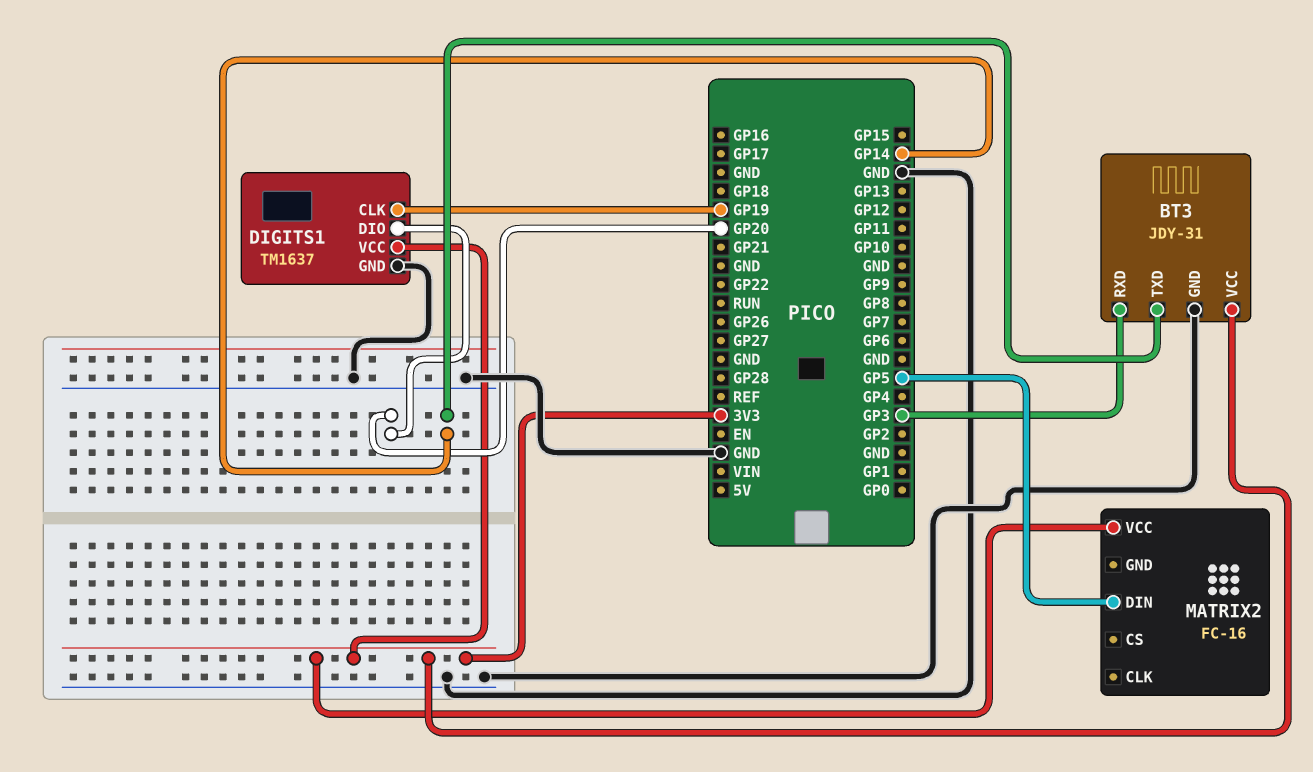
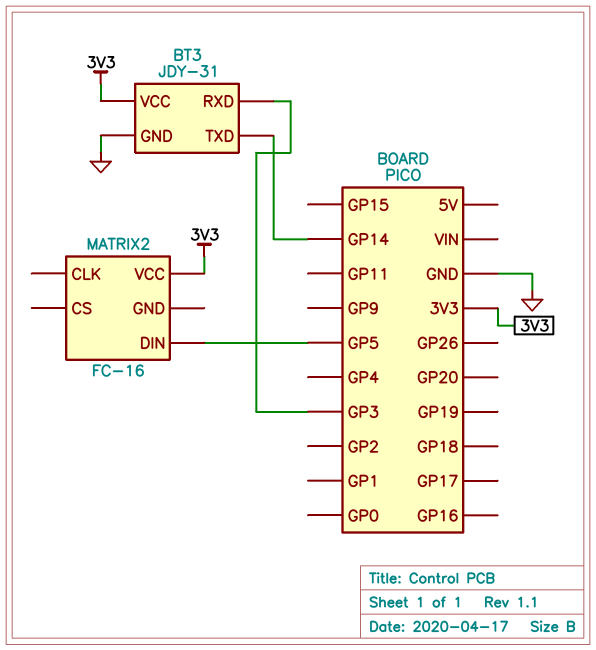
DIGITS1: TM1637 -> none
DIGITS1 pin CLK: GP19 -> none
DIGITS1 pin DIO: GP20 -> none
DIGITS1 pin GND: GND -> none
DIGITS1 pin VCC: 3V3 -> none

